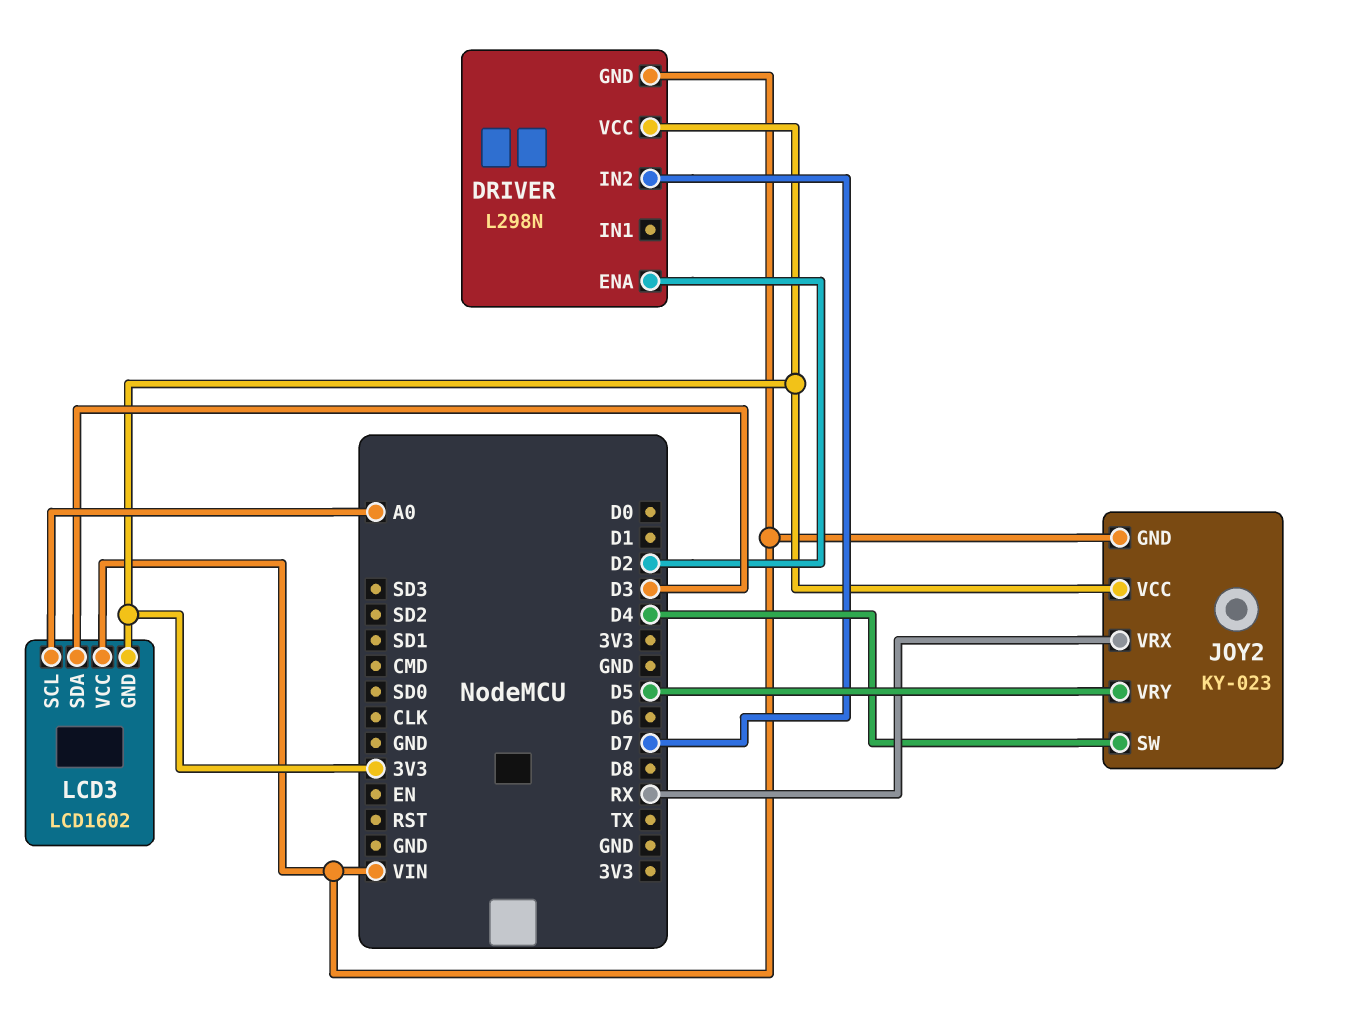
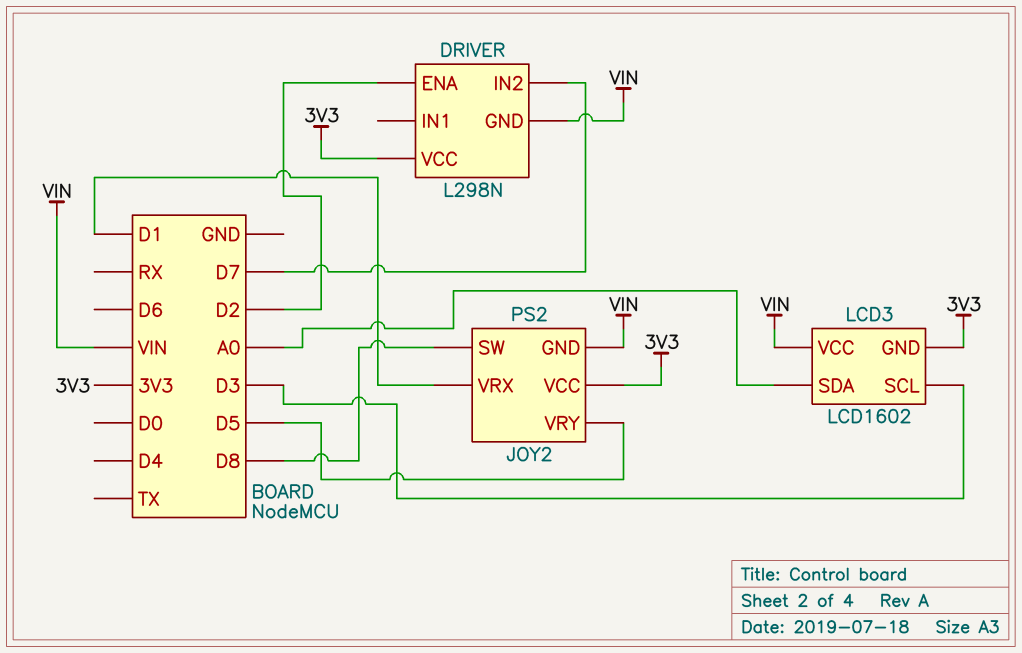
JOY2: KY-023 -> PS2
JOY2 pin SW: D4 -> D8
JOY2 pin VRX: RX -> D1
LCD3 pin SCL: A0 -> D3
LCD3 pin SDA: D3 -> A0

